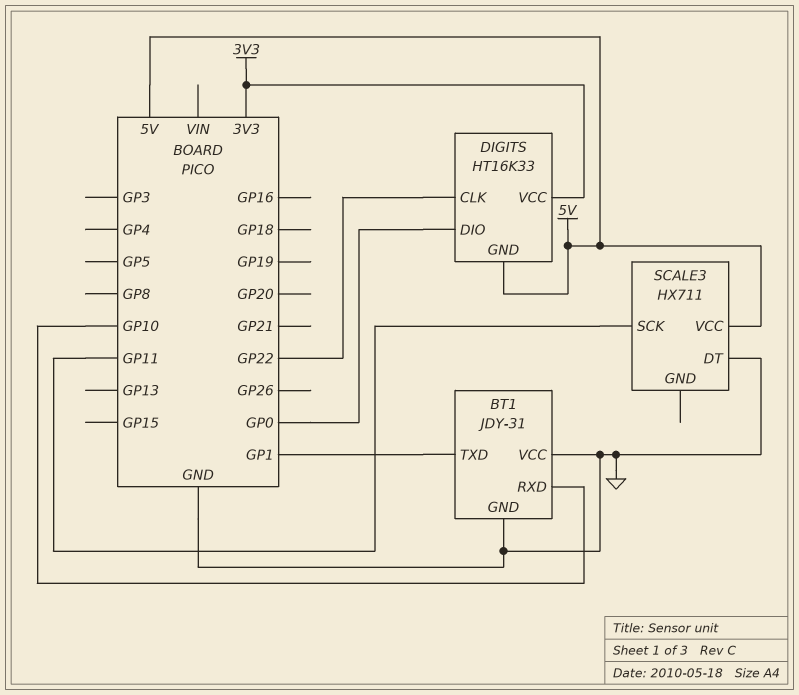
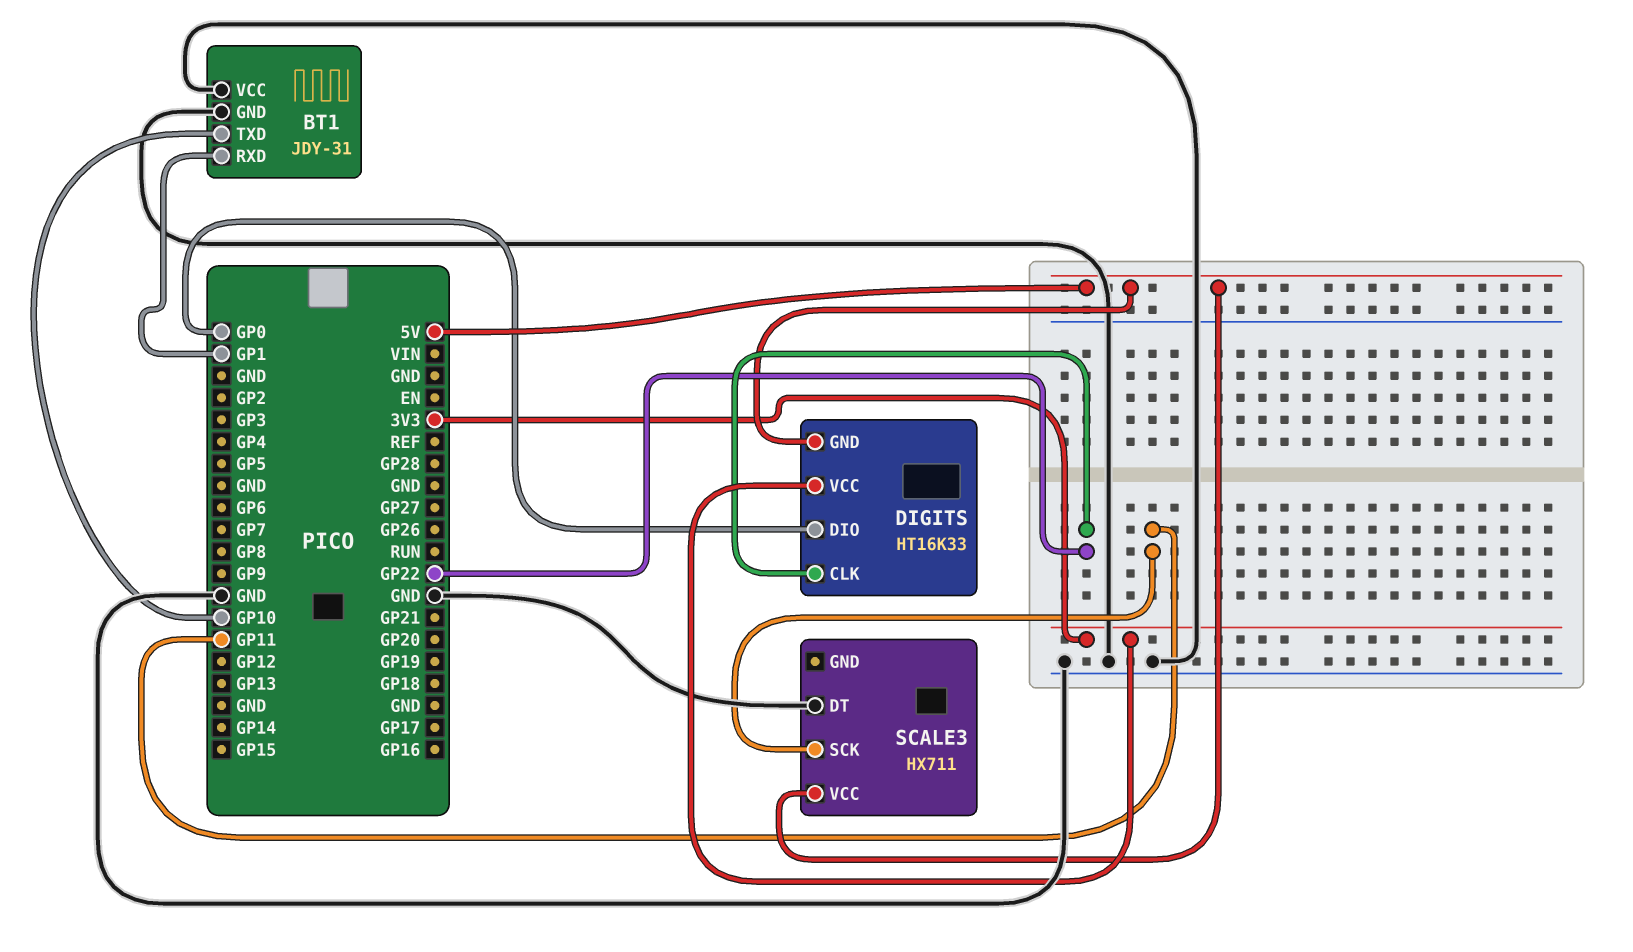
BT1 pin RXD: GP10 -> GP1
BT1 pin TXD: GP1 -> GP10

